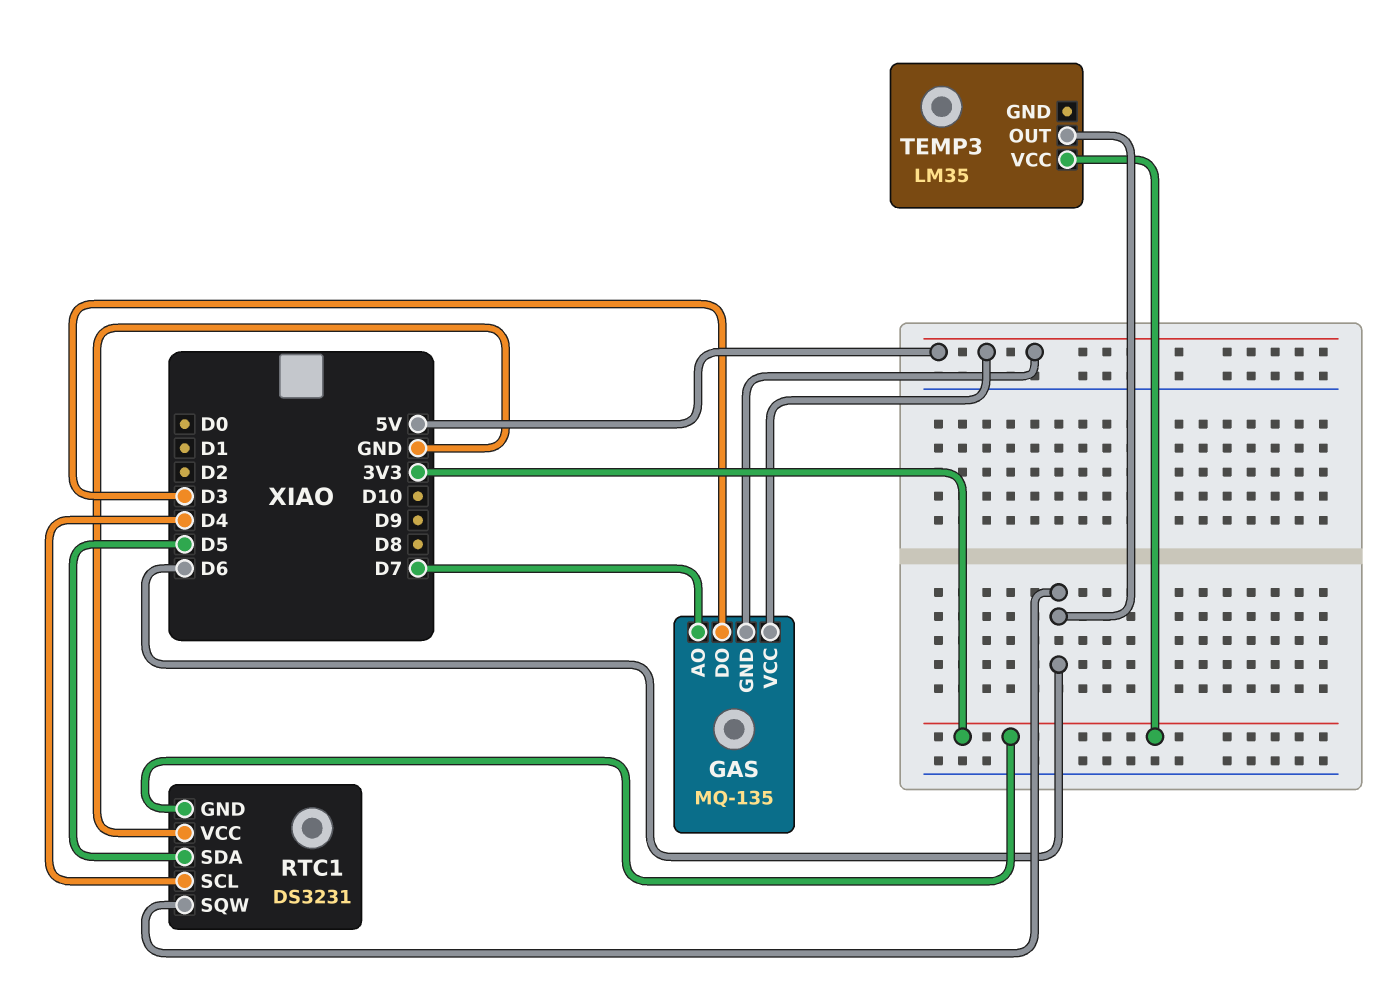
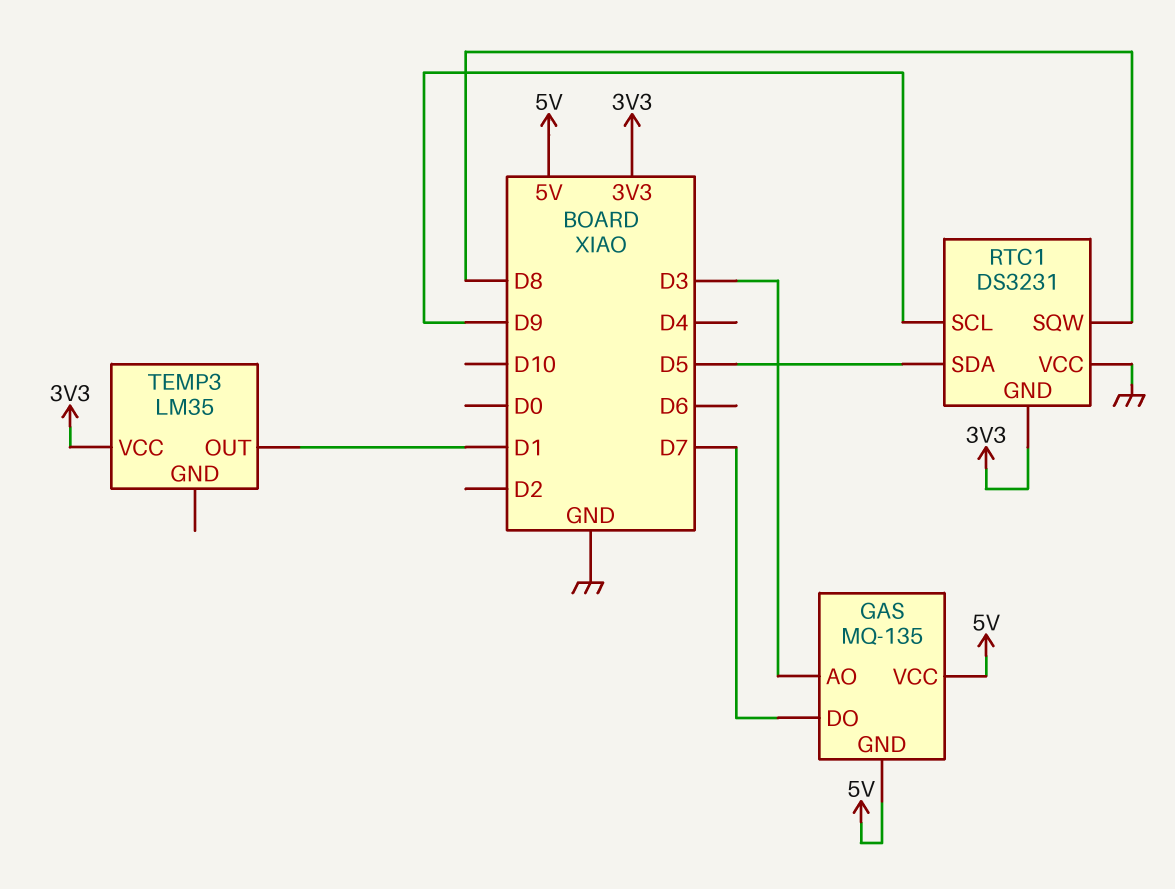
GAS pin AO: D7 -> D3
GAS pin DO: D3 -> D7
RTC1 pin SCL: D4 -> D9
RTC1 pin SQW: D6 -> D8
TEMP3 pin OUT: D6 -> D1

